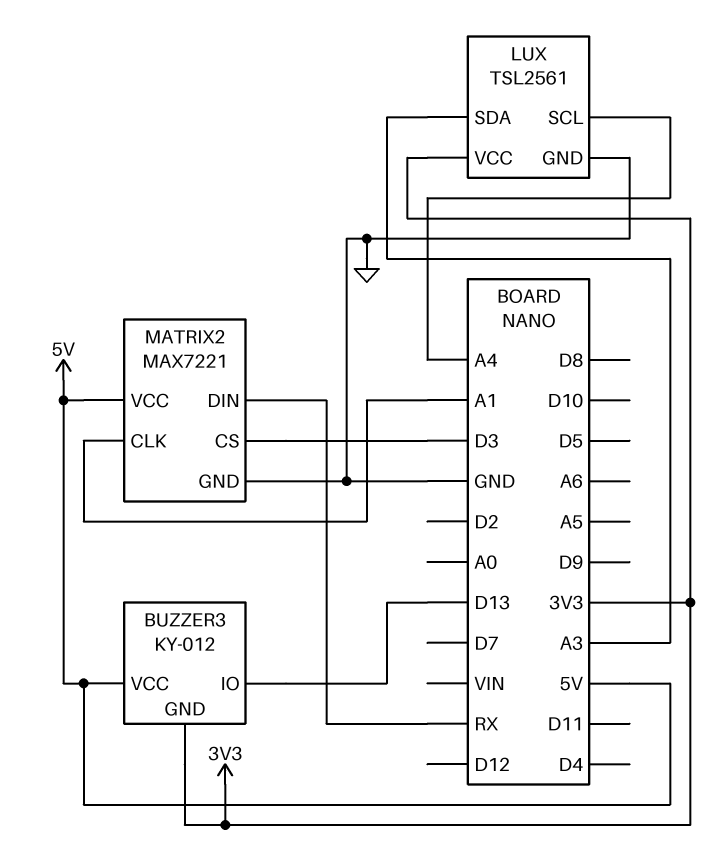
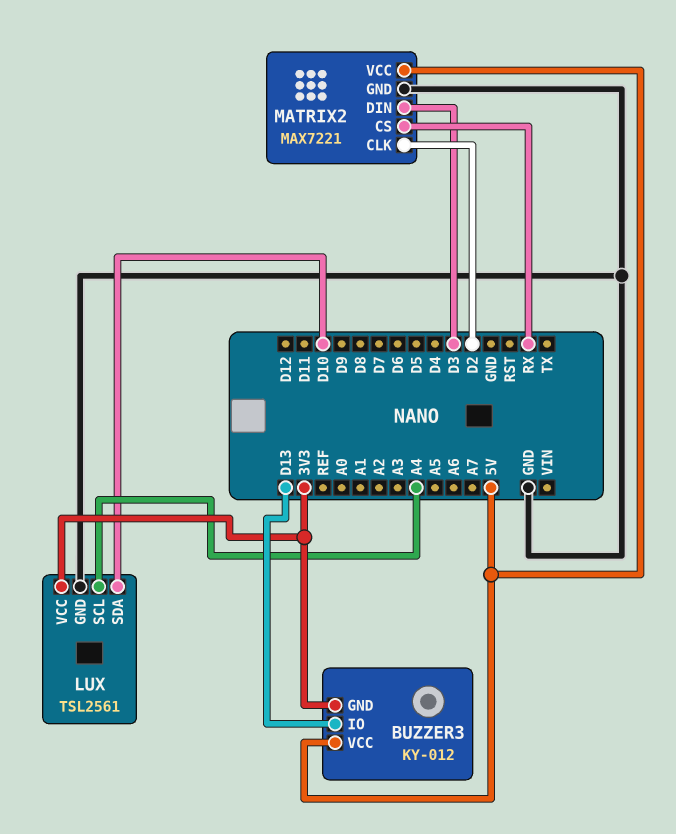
LUX pin SDA: A3 -> D10
MATRIX2 pin CLK: A1 -> D2
MATRIX2 pin CS: D3 -> RX
MATRIX2 pin DIN: RX -> D3

